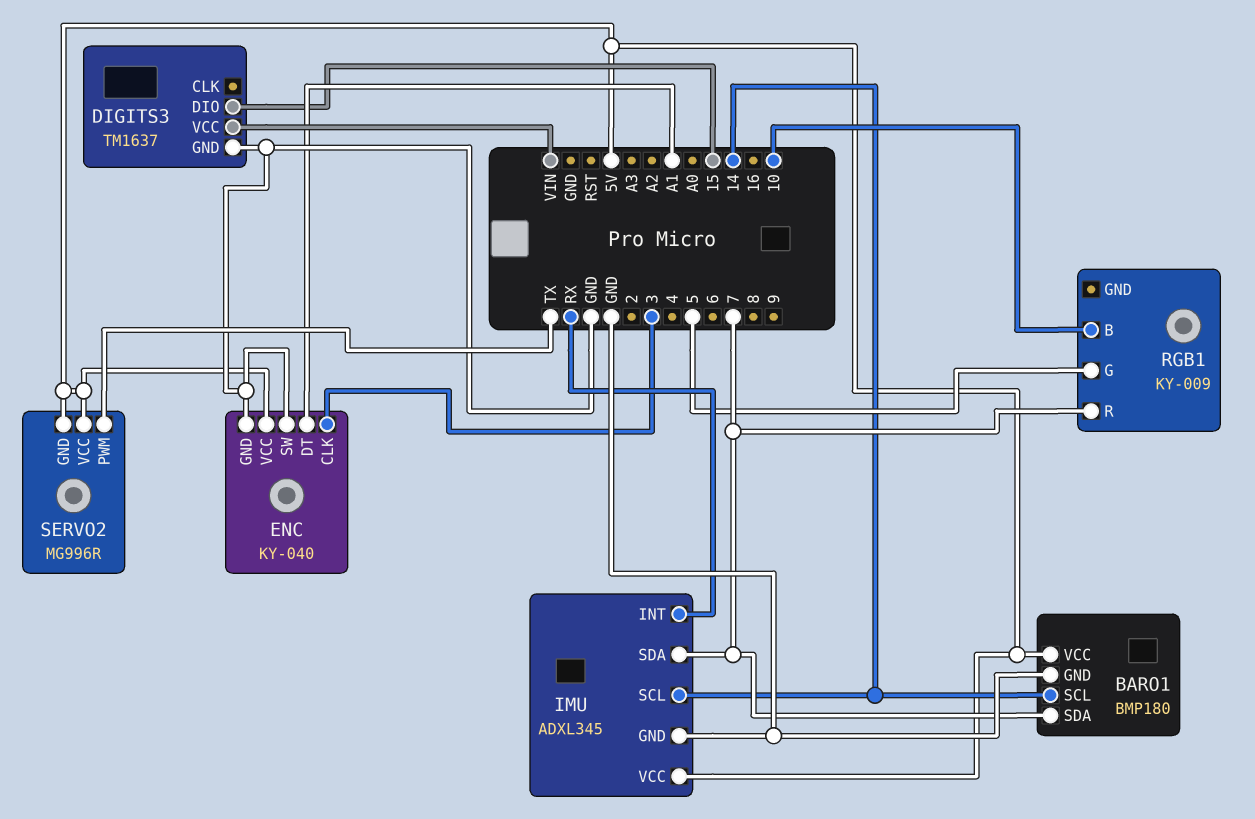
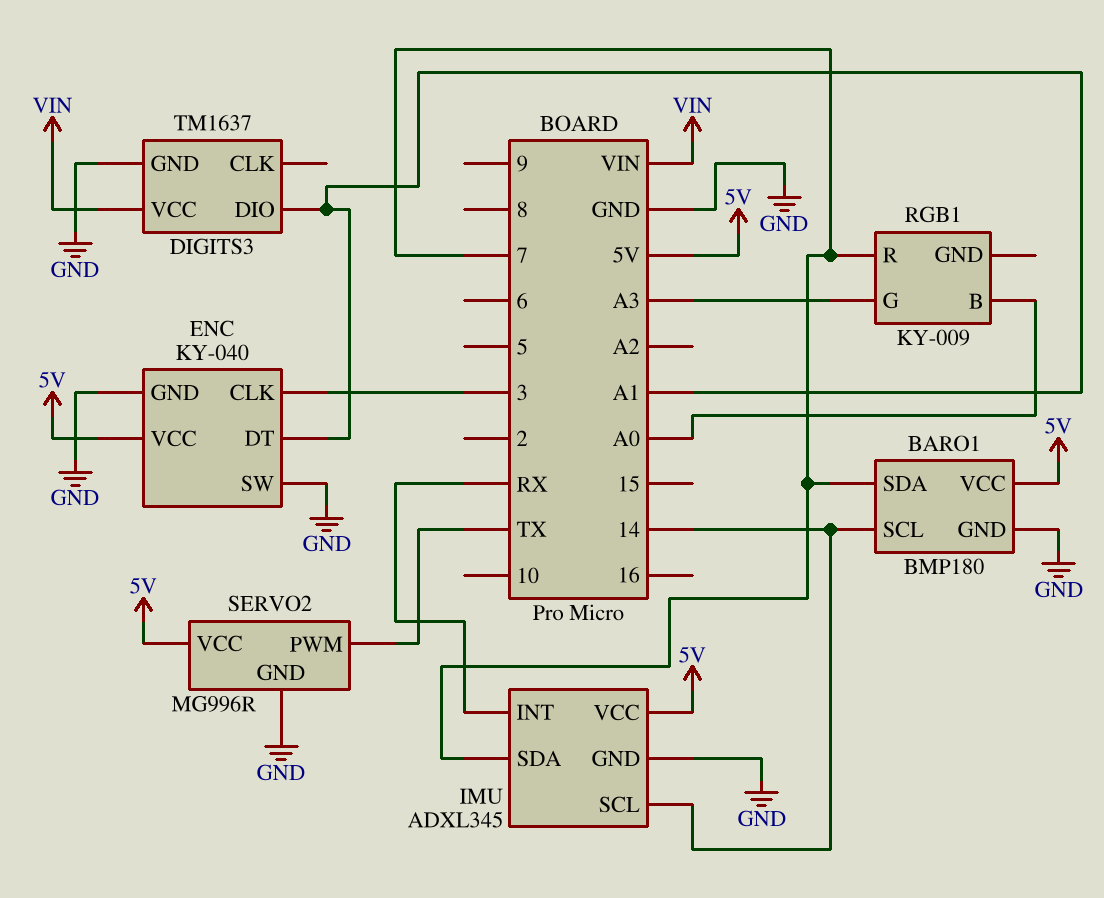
DIGITS3 pin DIO: 15 -> A1
RGB1 pin B: 10 -> A0
RGB1 pin G: 5 -> A3
SERVO2 pin GND: 5V -> GND

